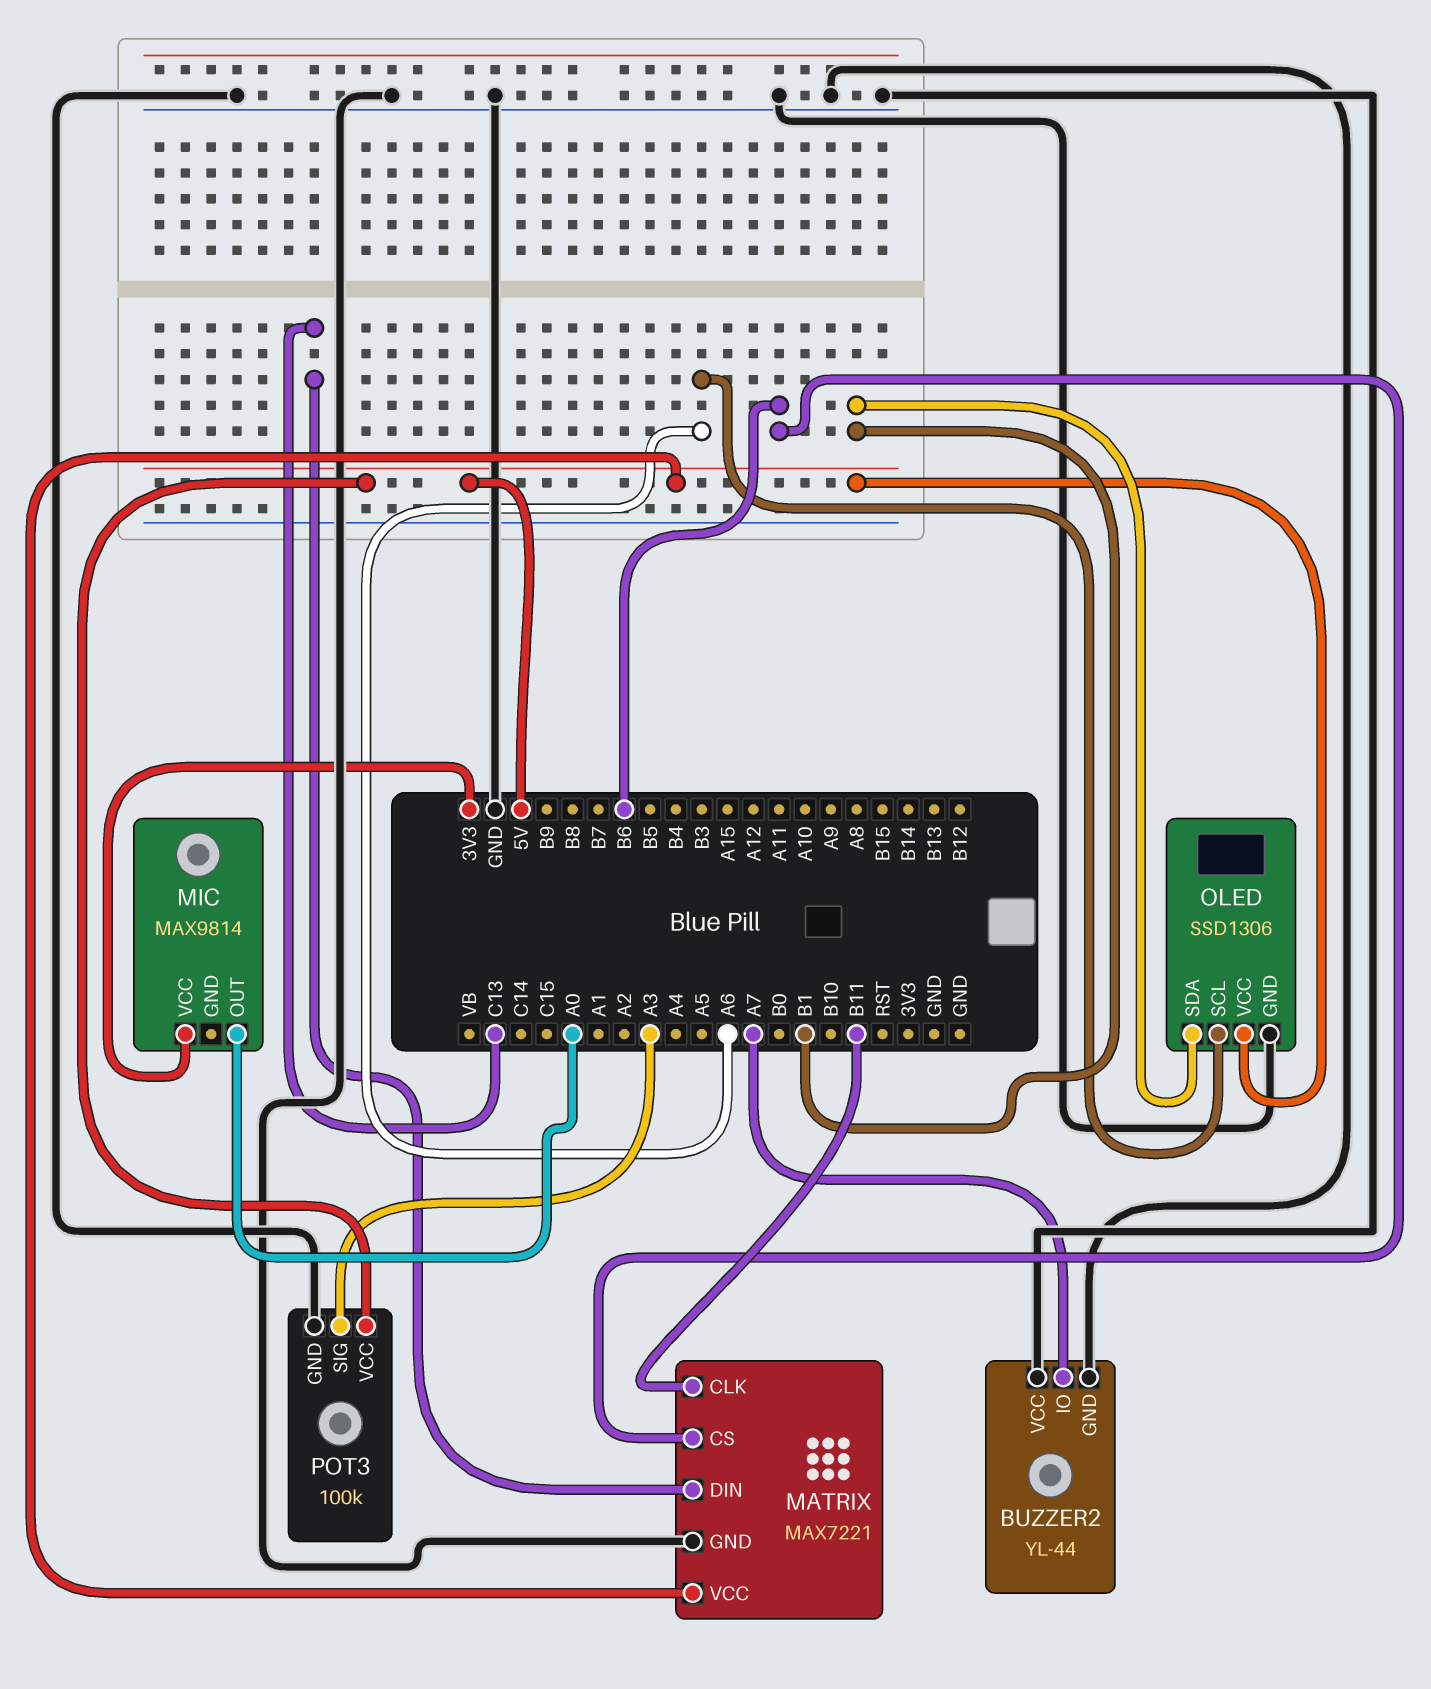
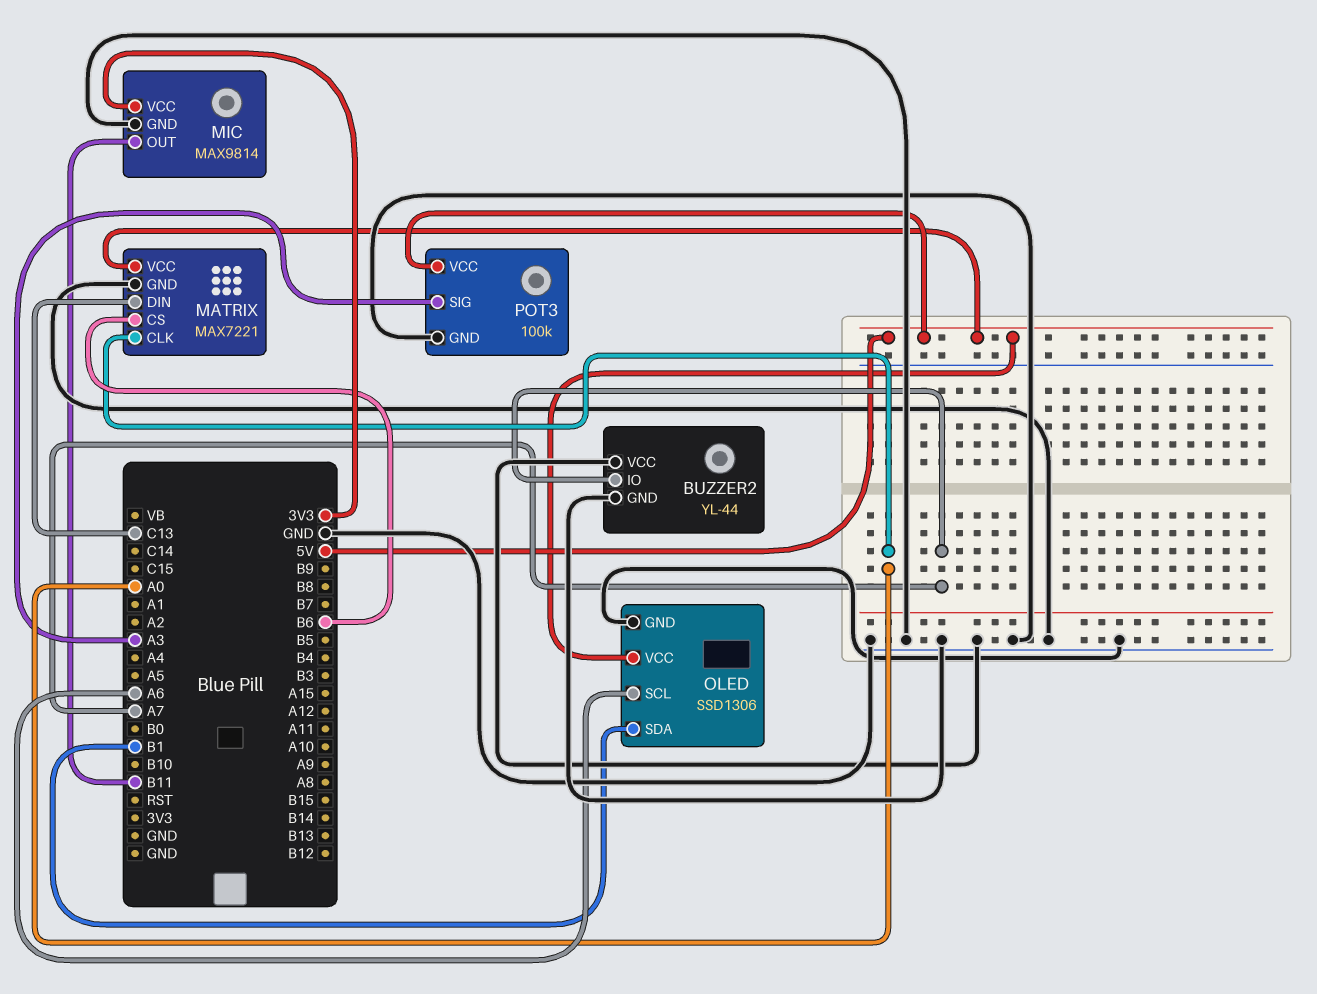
MATRIX pin CLK: B11 -> A0
MIC pin GND: none -> GND
MIC pin OUT: A0 -> B11

